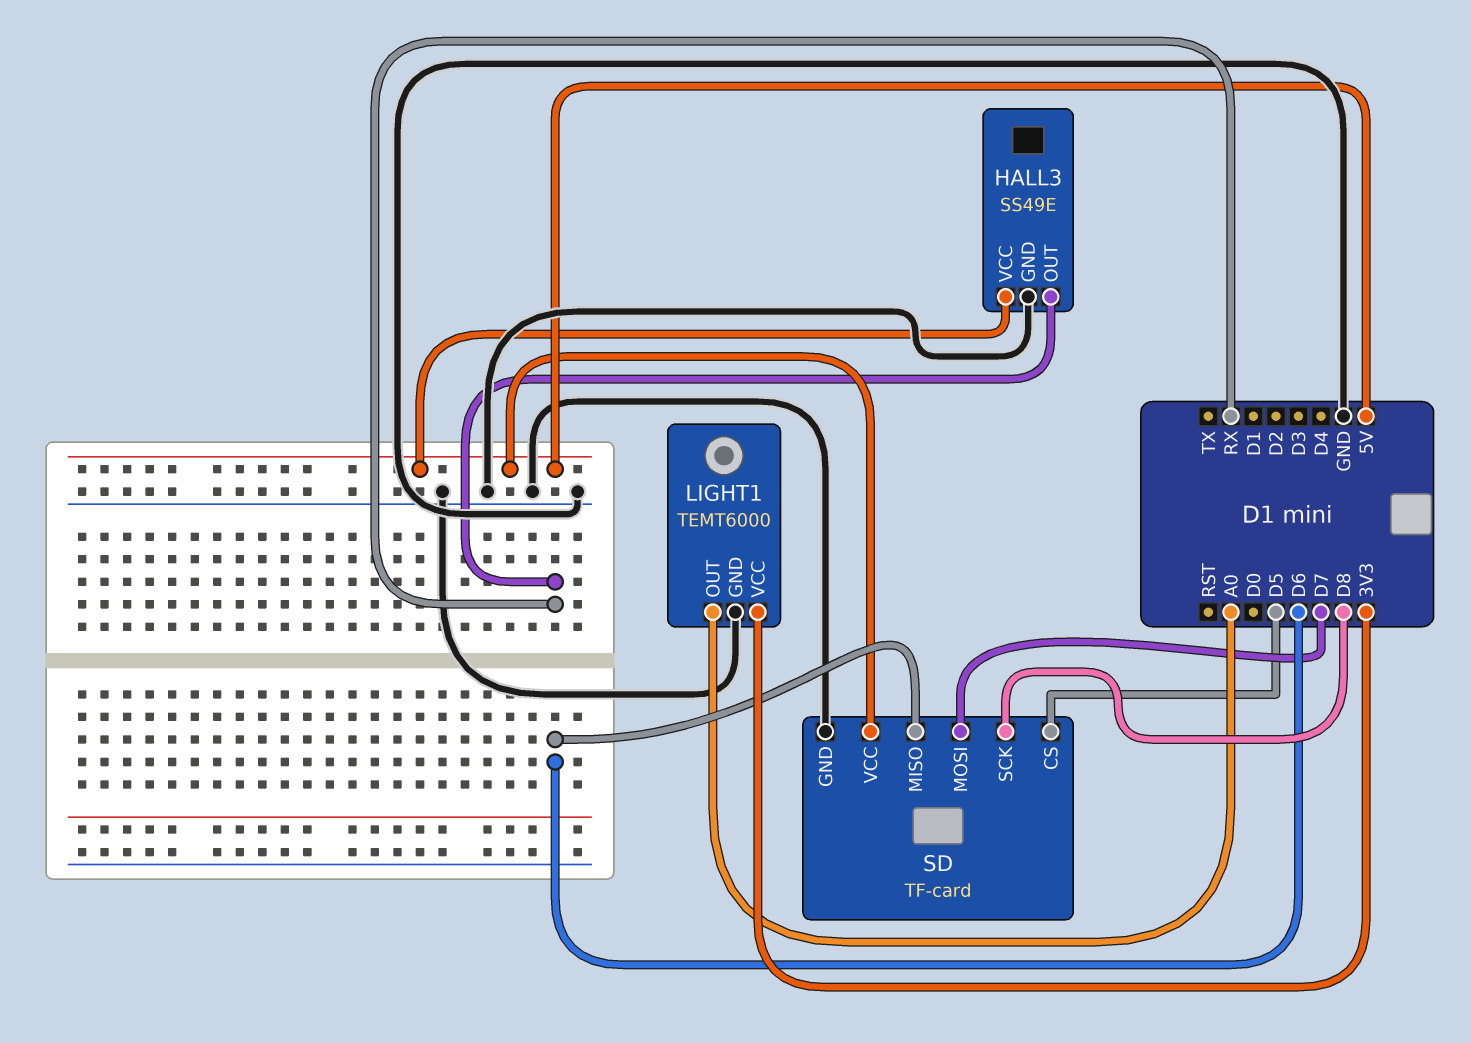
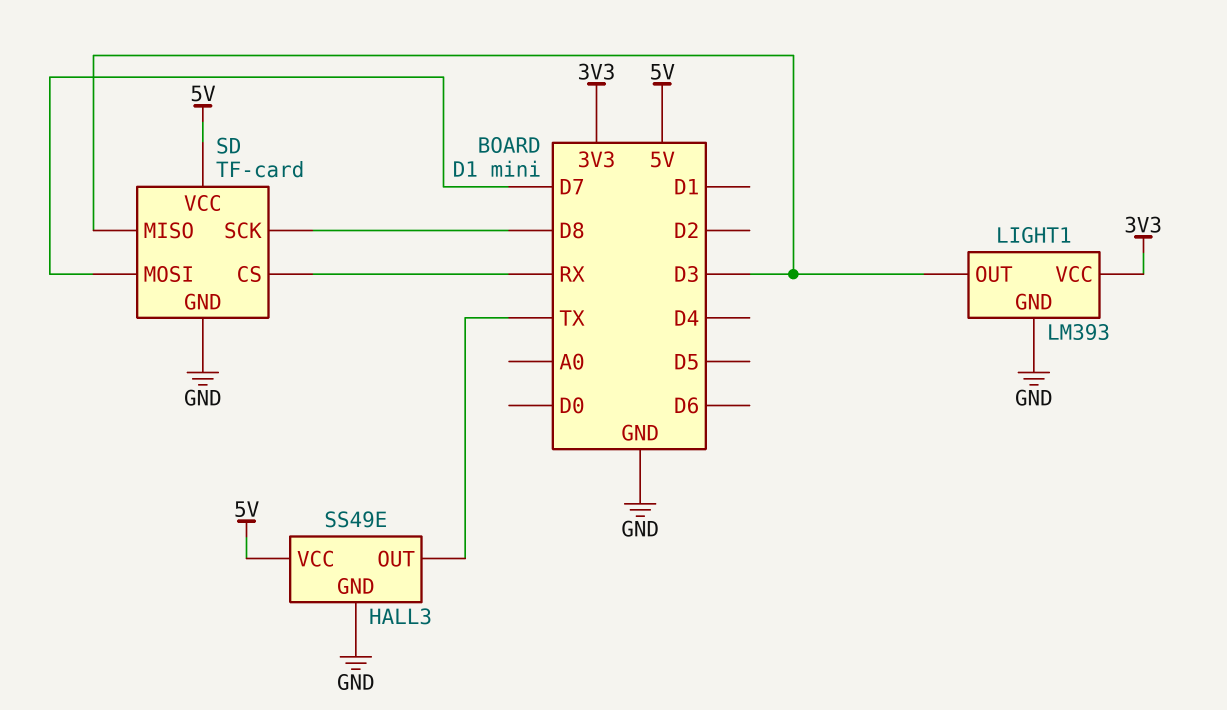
HALL3 pin OUT: RX -> TX
LIGHT1: TEMT6000 -> LM393
LIGHT1 pin OUT: A0 -> D3
SD pin CS: D5 -> RX
SD pin MISO: D6 -> D3

